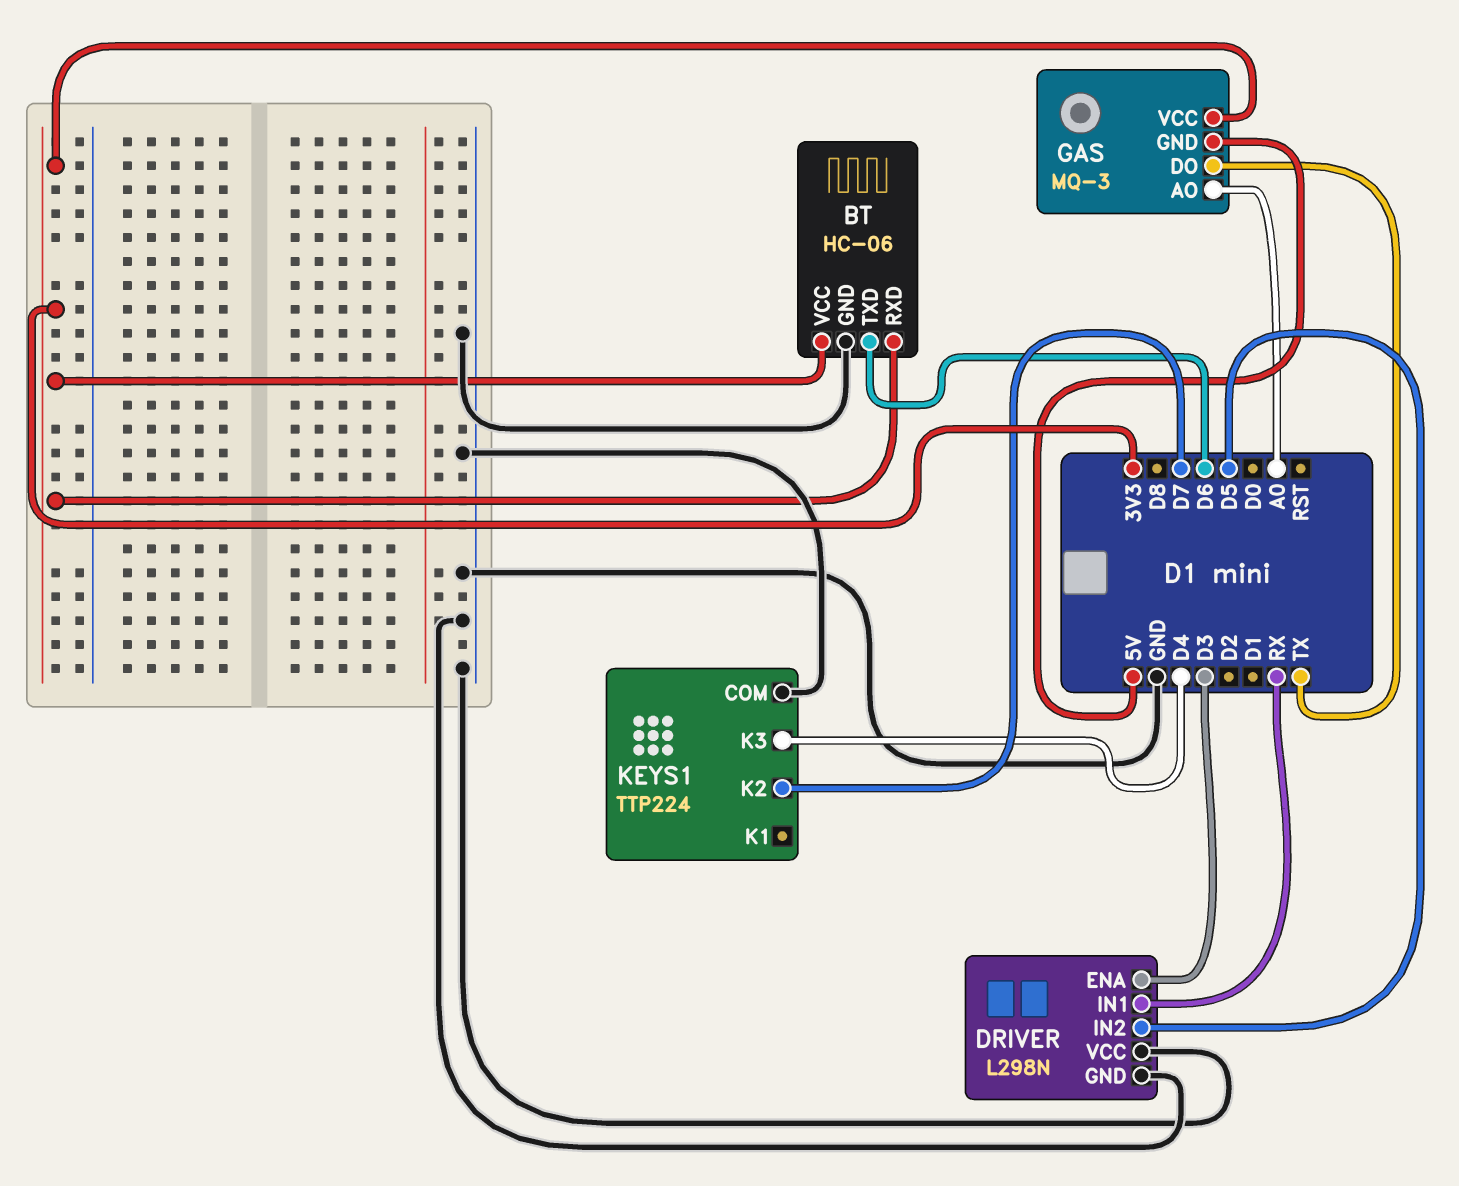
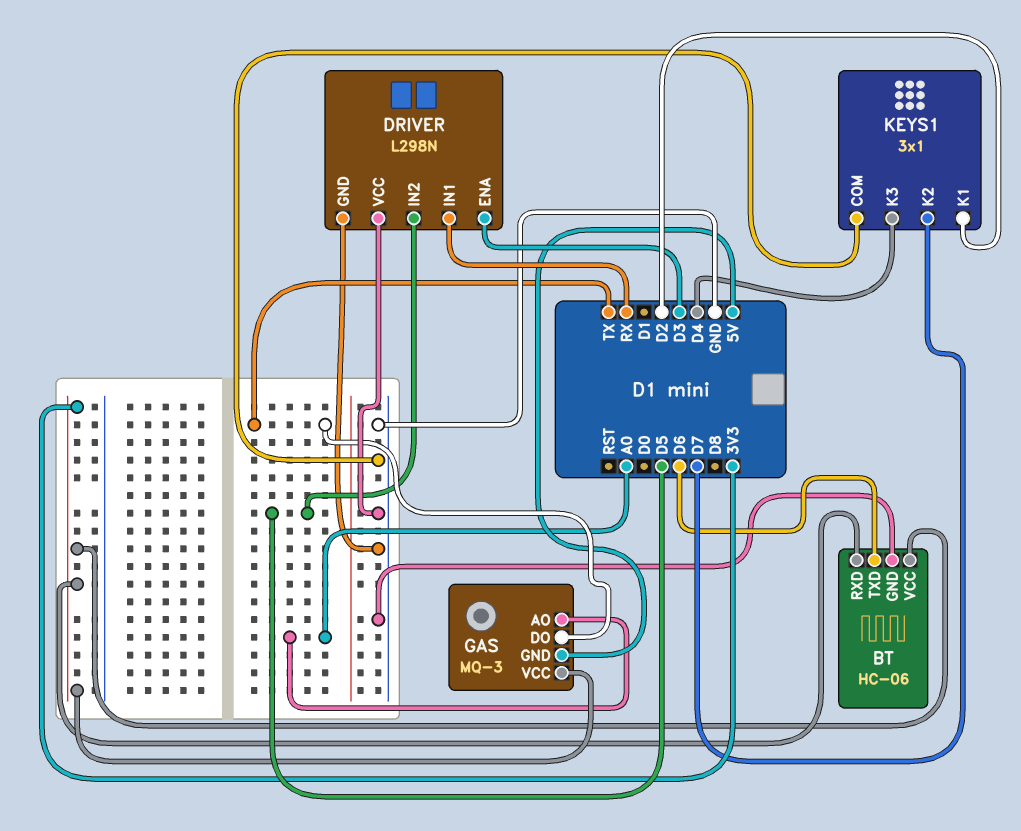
KEYS1: TTP224 -> 3x1
KEYS1 pin K1: none -> D2

